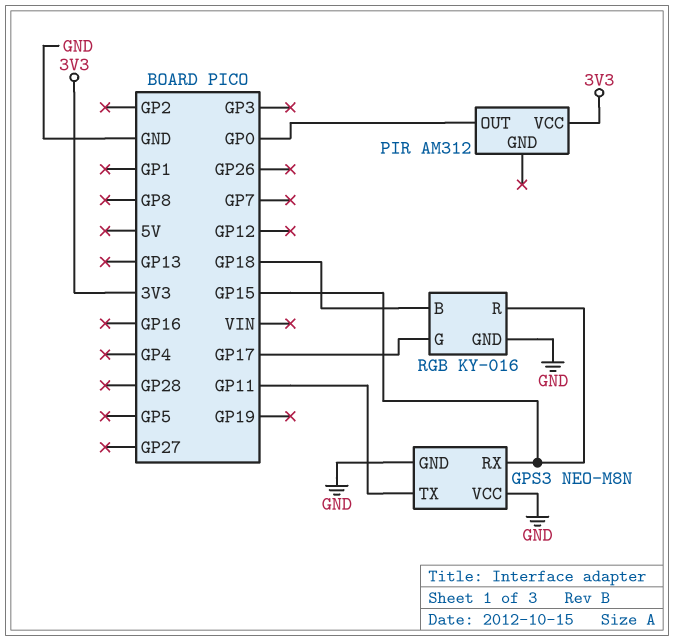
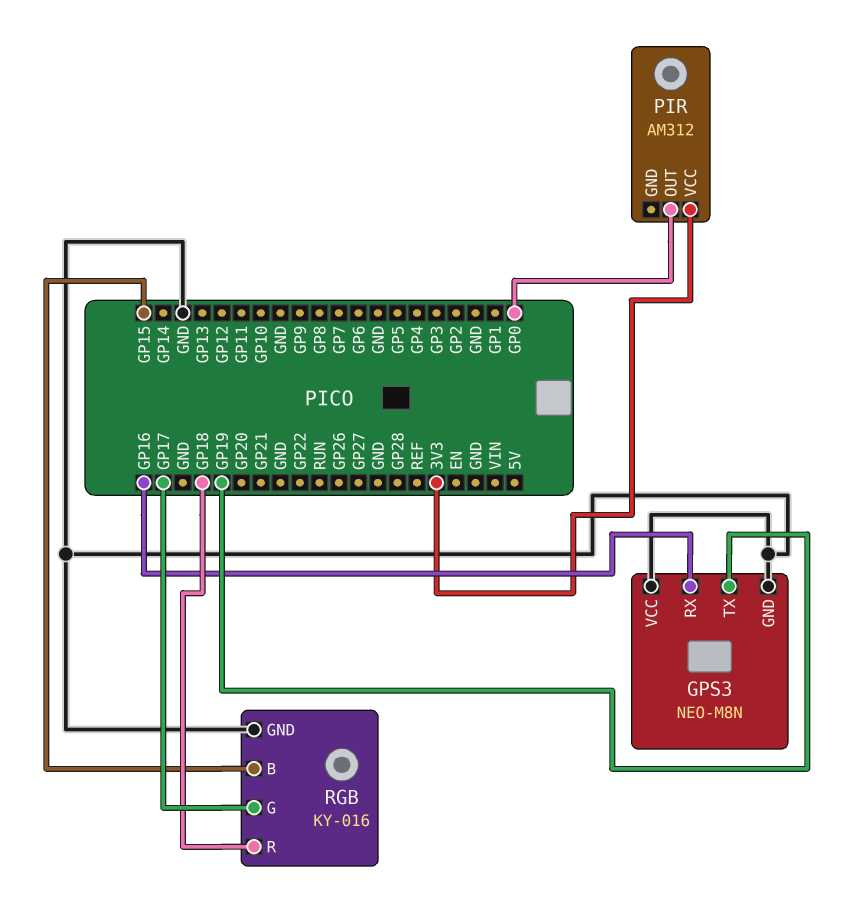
GPS3 pin RX: GP15 -> GP16
GPS3 pin TX: GP11 -> GP19
RGB pin B: GP18 -> GP15
RGB pin R: GP15 -> GP18

